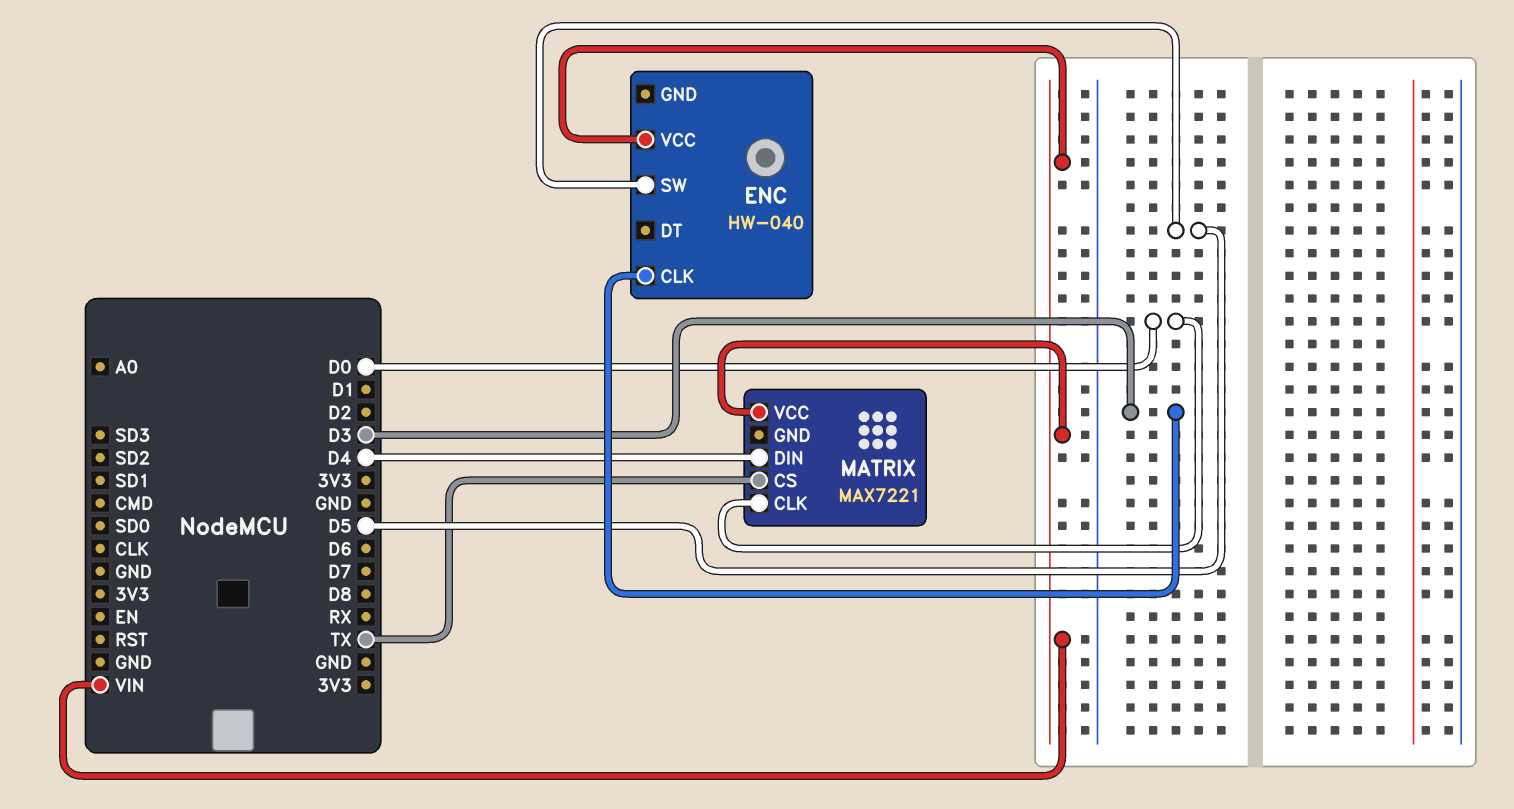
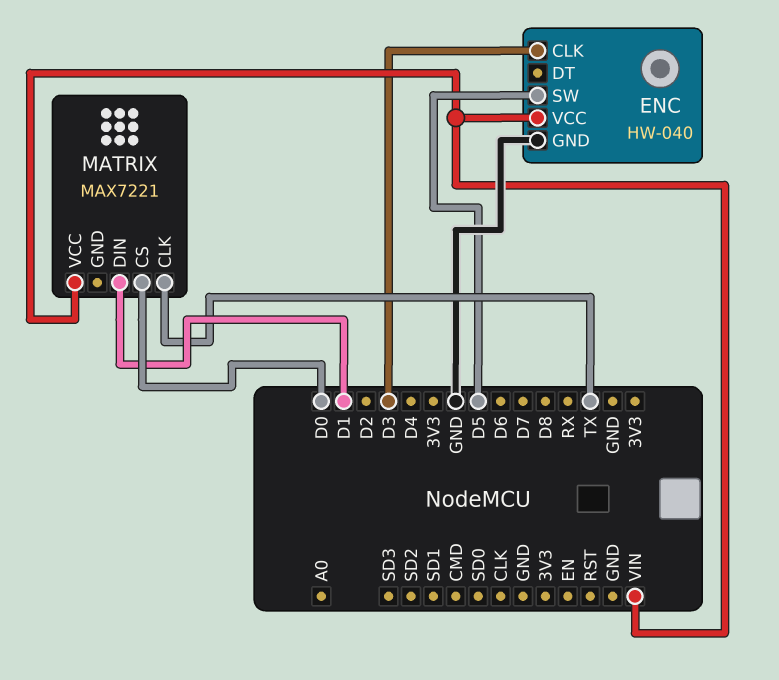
ENC pin GND: none -> GND
MATRIX pin CLK: D0 -> TX
MATRIX pin CS: TX -> D0
MATRIX pin DIN: D4 -> D1

